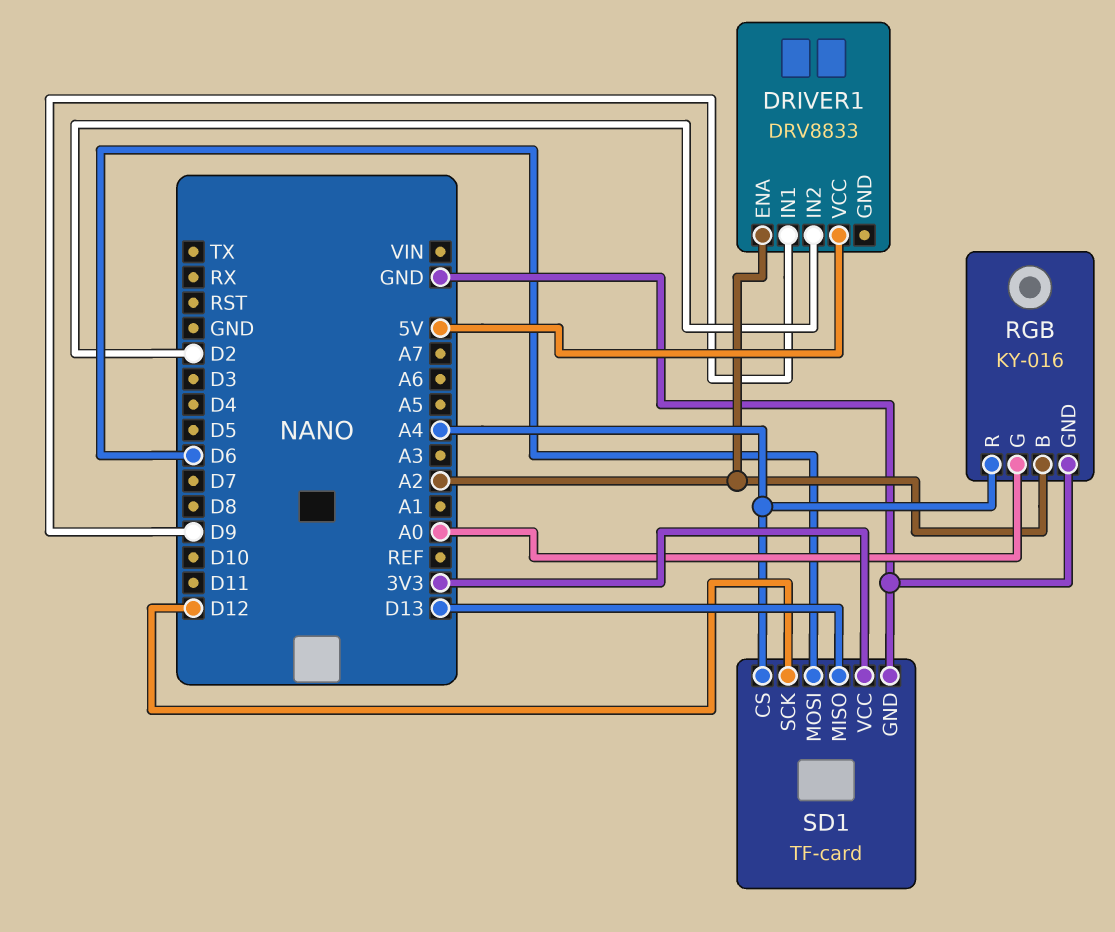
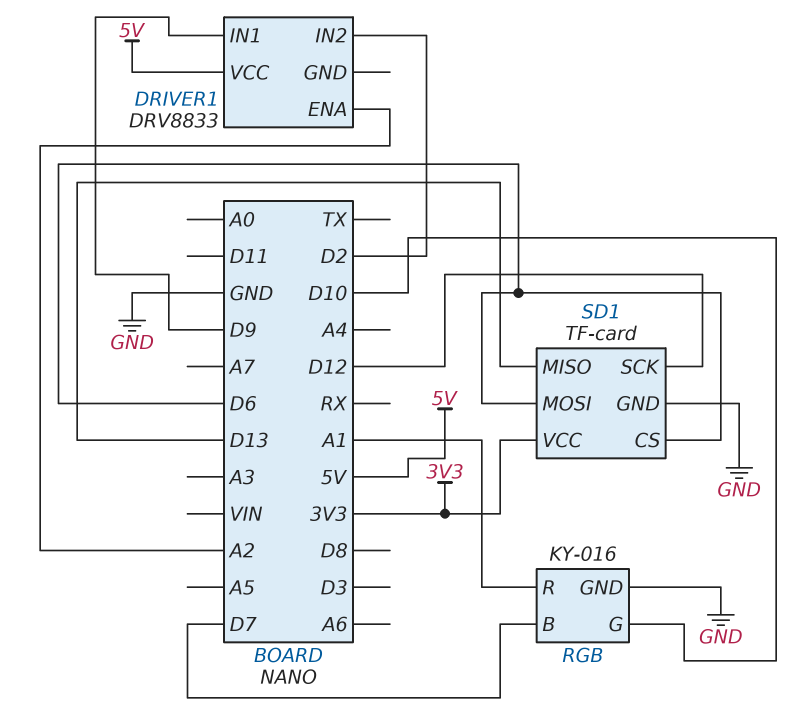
RGB pin B: A2 -> D7
RGB pin G: A0 -> D10
RGB pin R: A4 -> A1
SD1 pin CS: A4 -> D6

